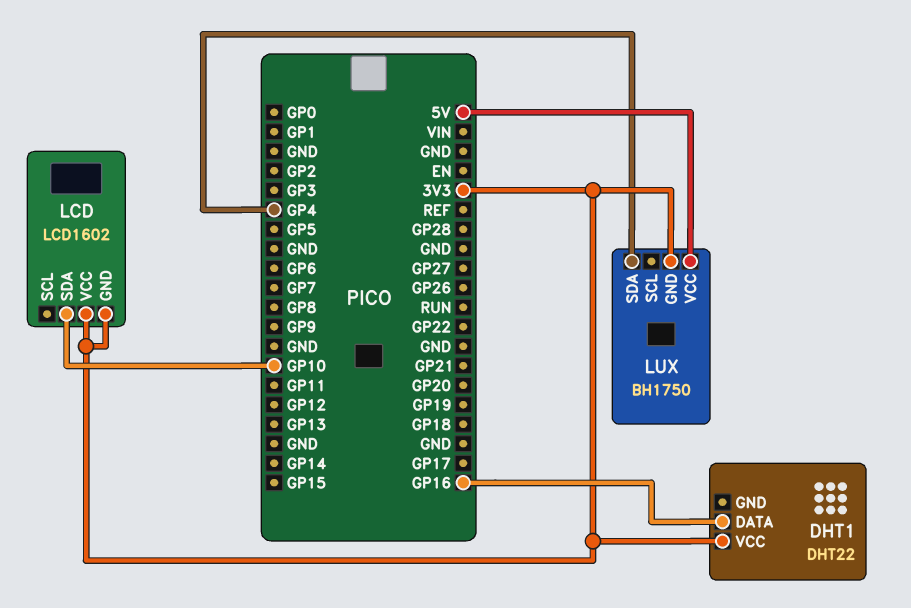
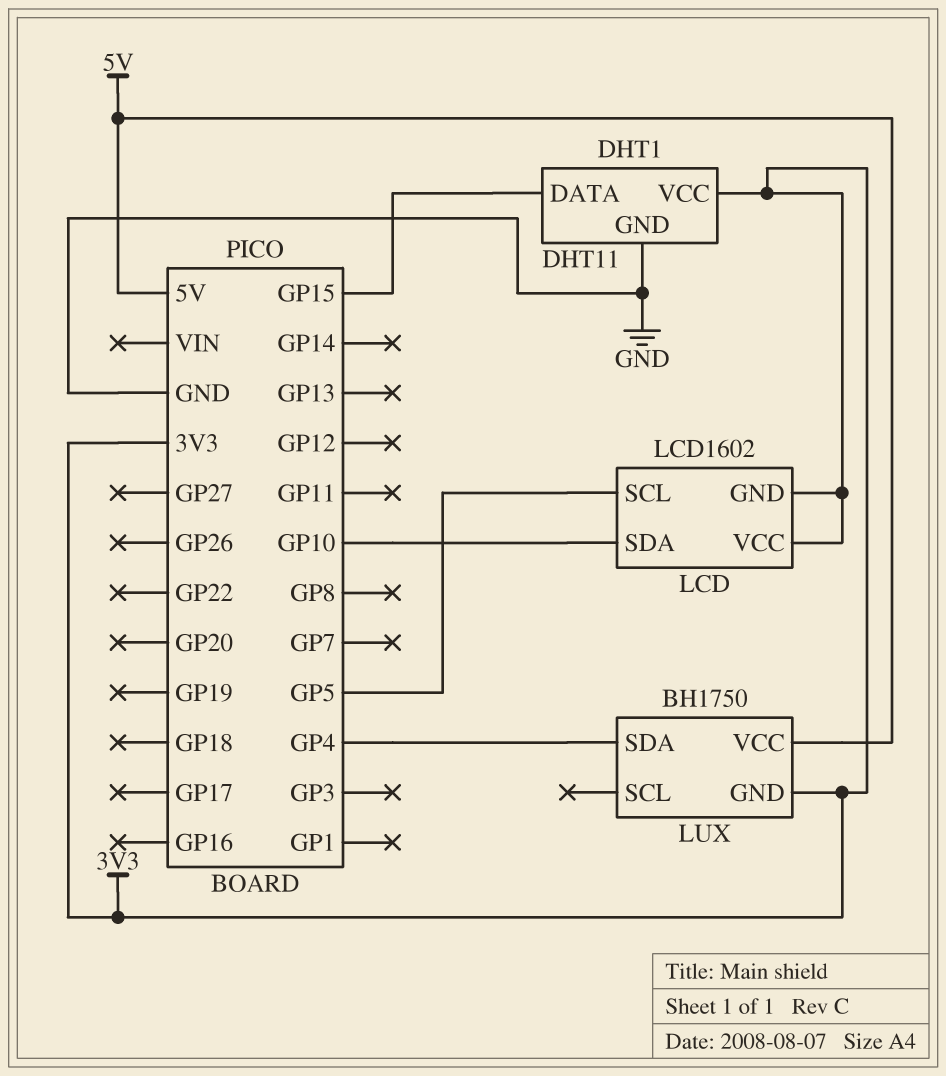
DHT1: DHT22 -> DHT11
DHT1 pin DATA: GP16 -> GP15
DHT1 pin GND: none -> GND
LCD pin SCL: none -> GP5

